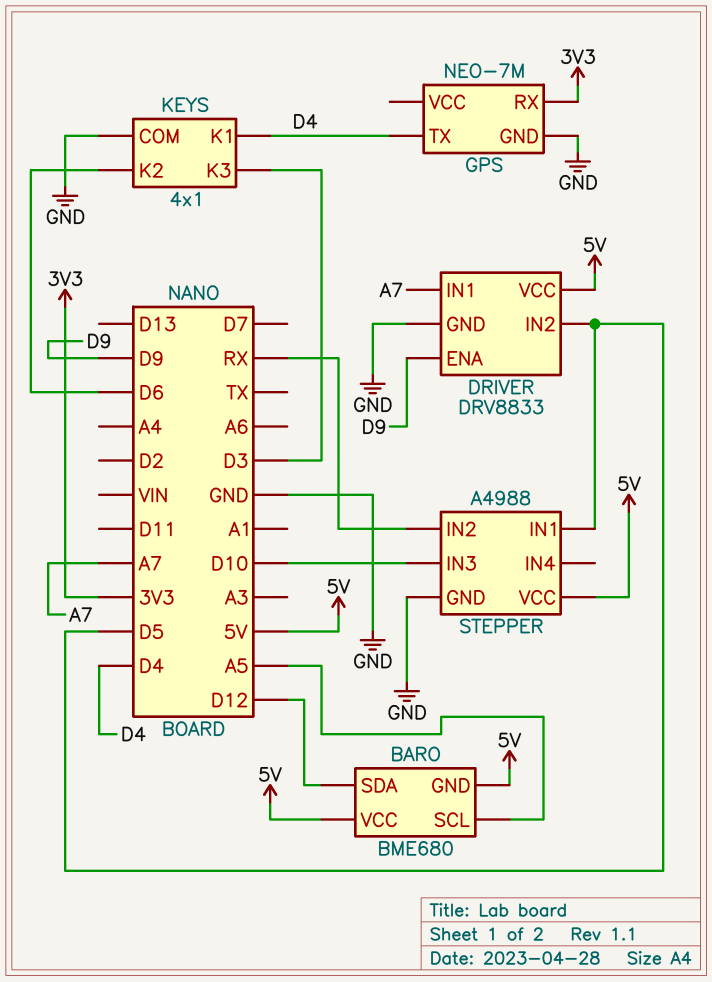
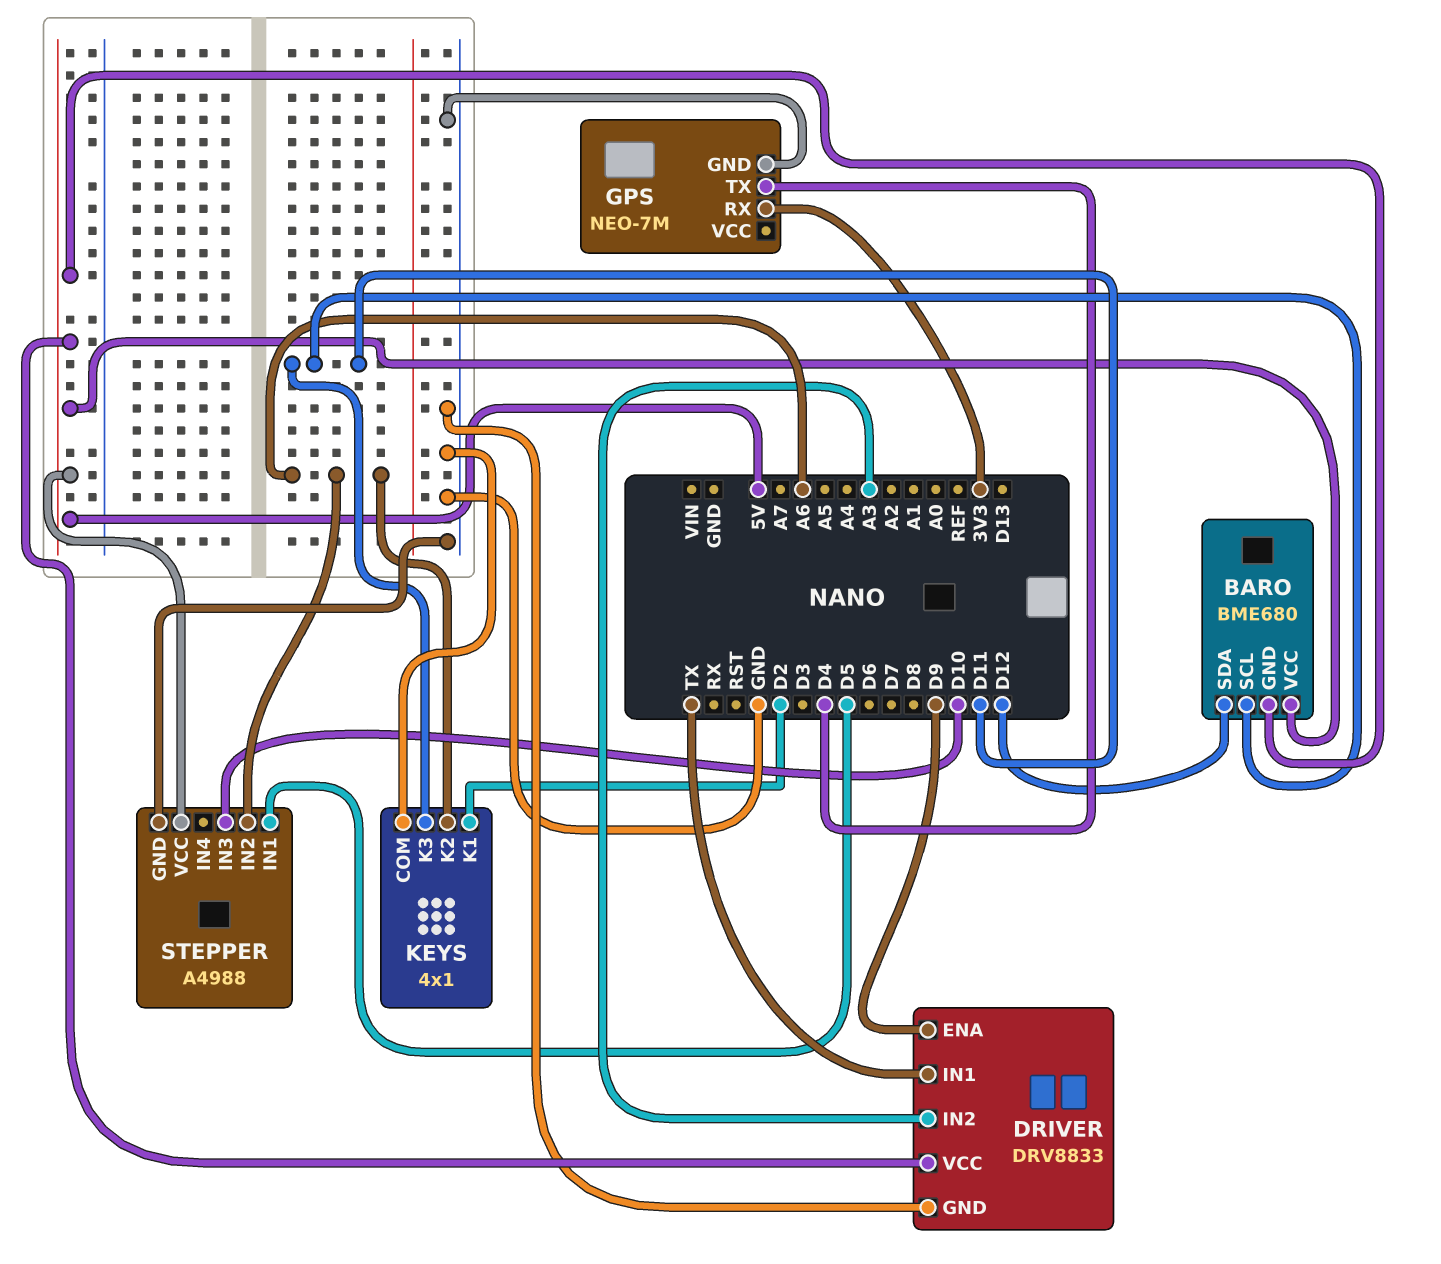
BARO pin SCL: A5 -> D11
DRIVER pin IN1: A7 -> TX
DRIVER pin IN2: D5 -> A3
KEYS pin K1: D4 -> D2
KEYS pin K2: D6 -> A6
KEYS pin K3: D3 -> D11
STEPPER pin IN2: RX -> A6

